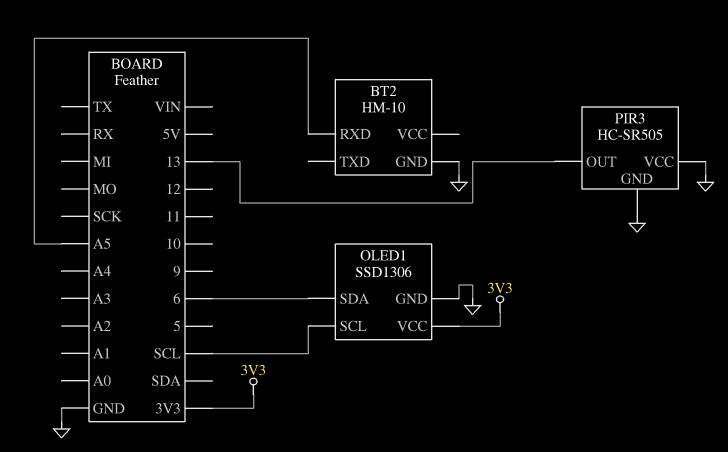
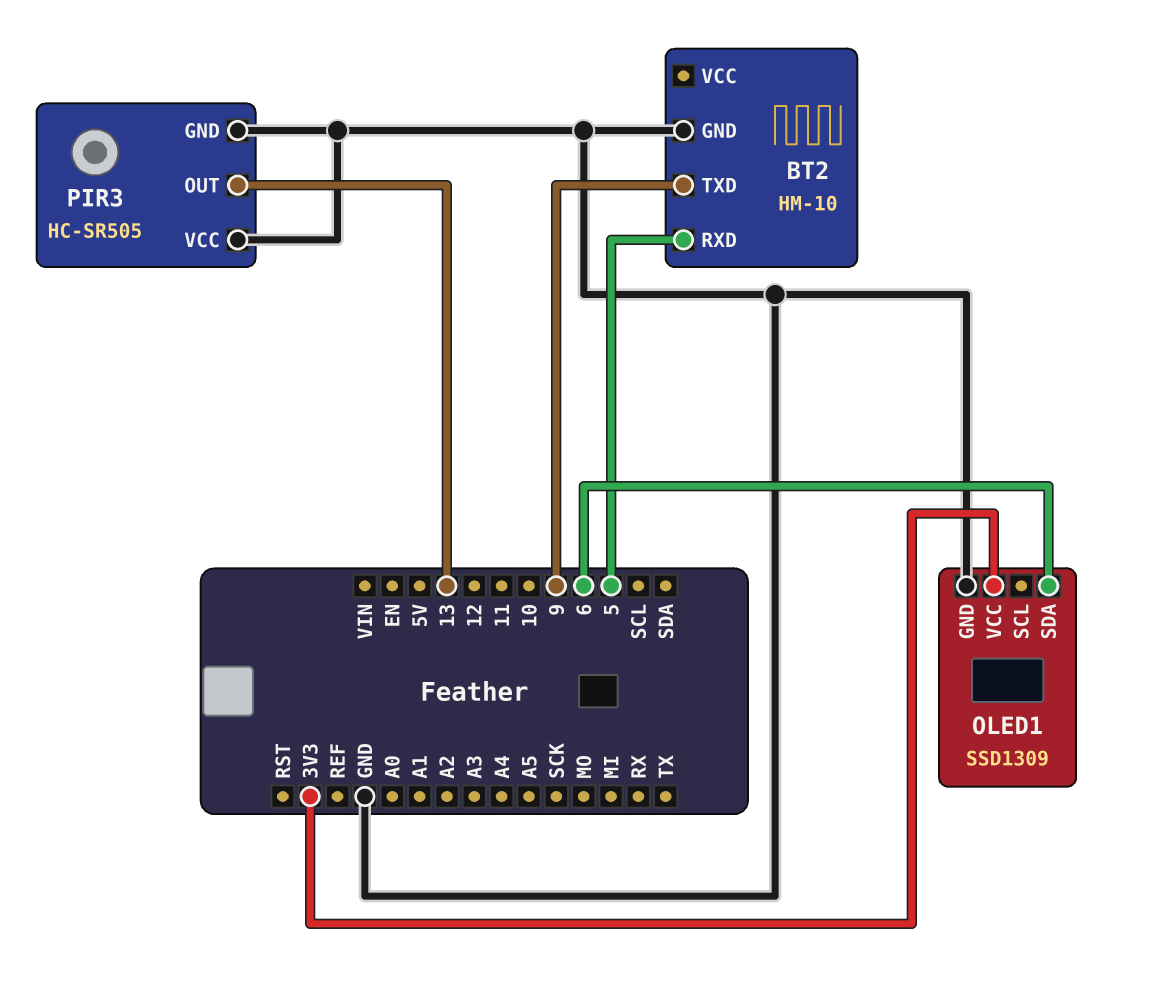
BT2 pin RXD: A5 -> 5
BT2 pin TXD: none -> 9
OLED1: SSD1306 -> SSD1309
OLED1 pin SCL: SCL -> none

